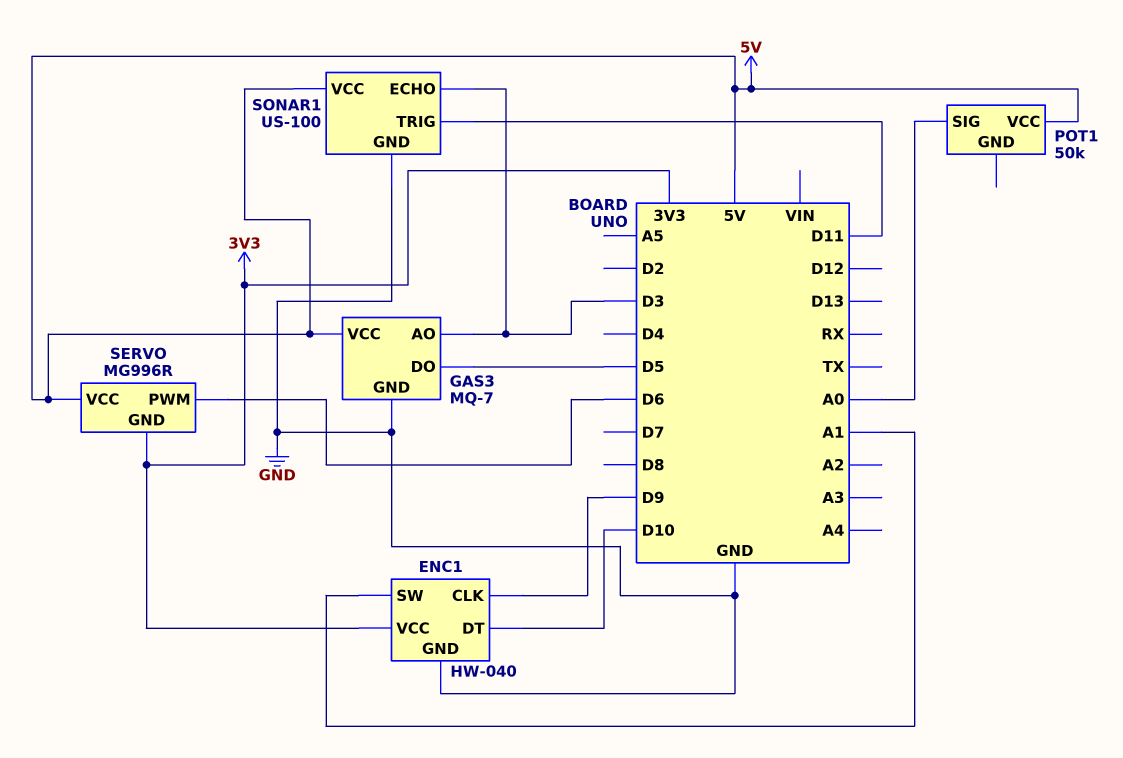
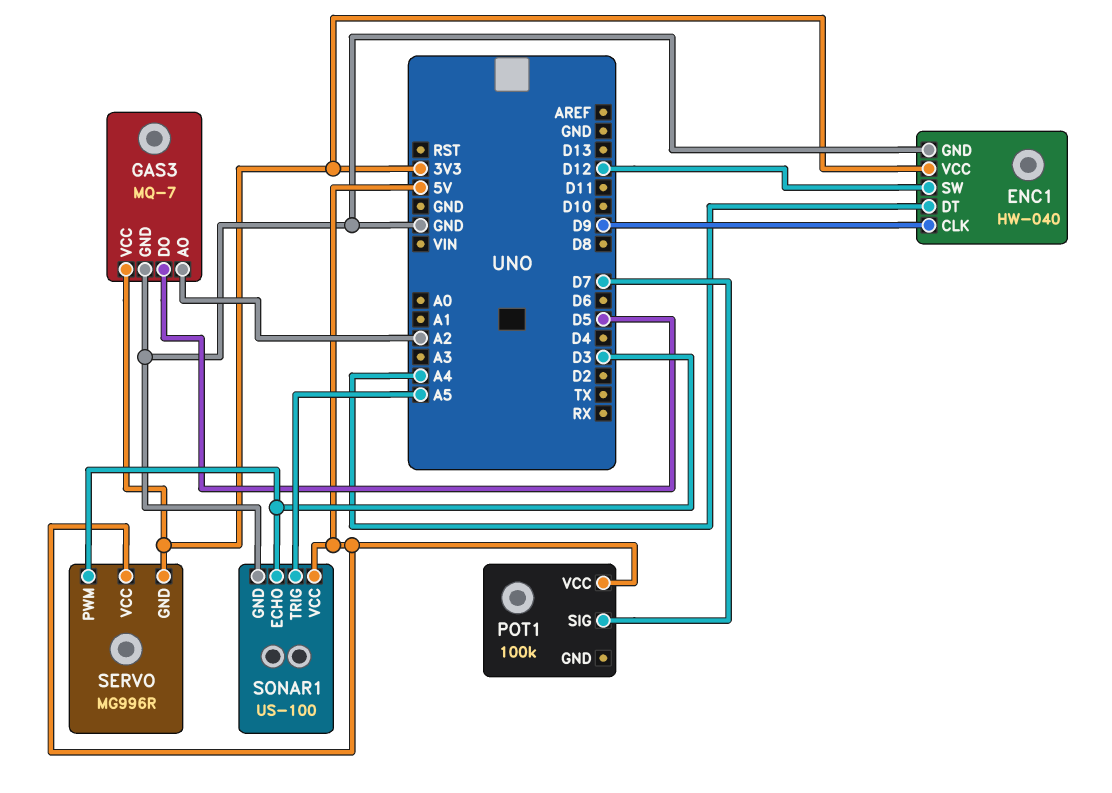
ENC1 pin DT: D10 -> A4
ENC1 pin SW: A1 -> D12
GAS3 pin AO: D3 -> A2
GAS3 pin VCC: 5V -> 3V3
POT1: 50k -> 100k
POT1 pin SIG: A0 -> D7
SERVO pin PWM: D6 -> D3
SONAR1 pin TRIG: D11 -> A5

